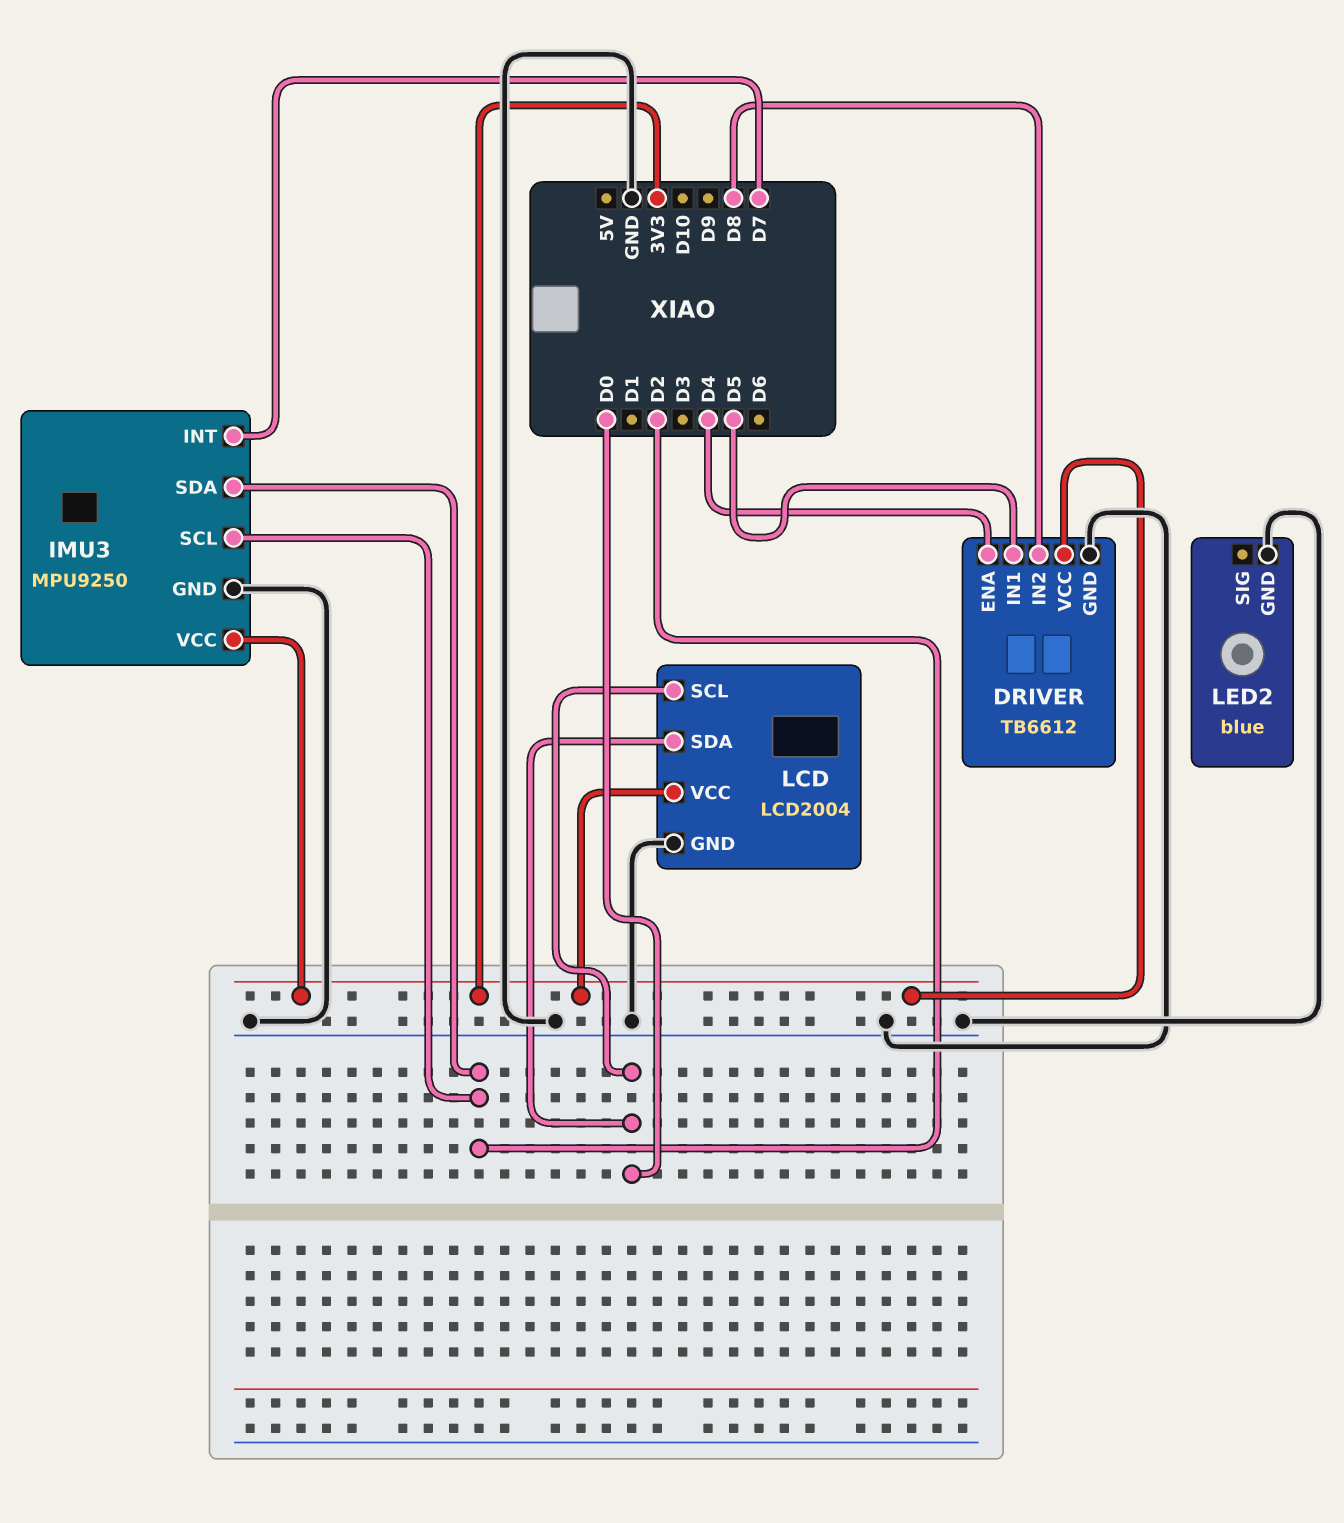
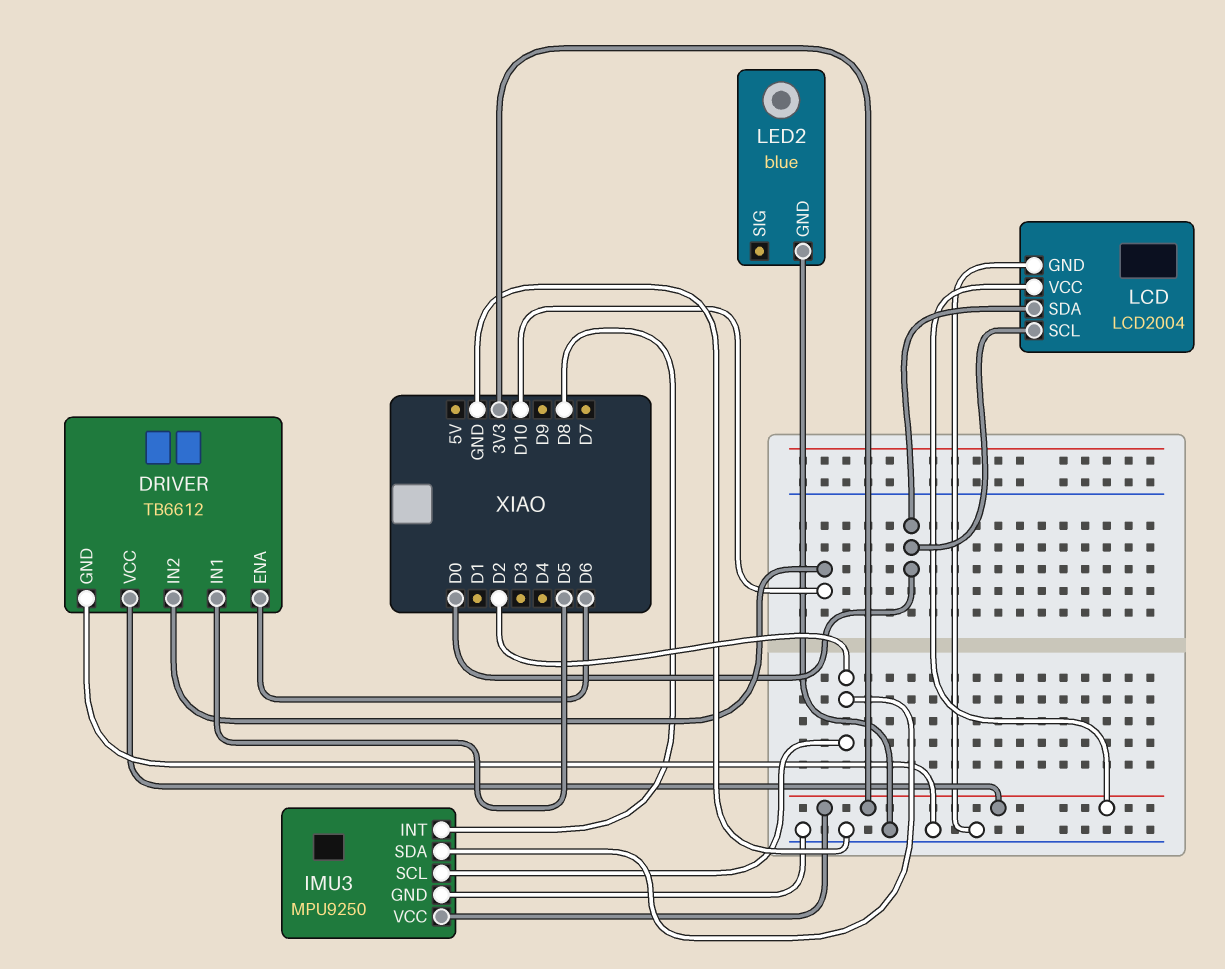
DRIVER pin ENA: D4 -> D6
DRIVER pin IN2: D8 -> D10
IMU3 pin INT: D7 -> D8

